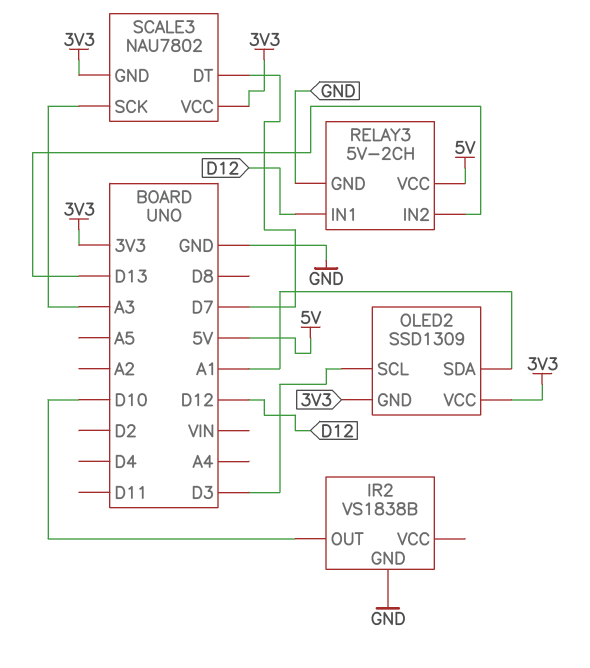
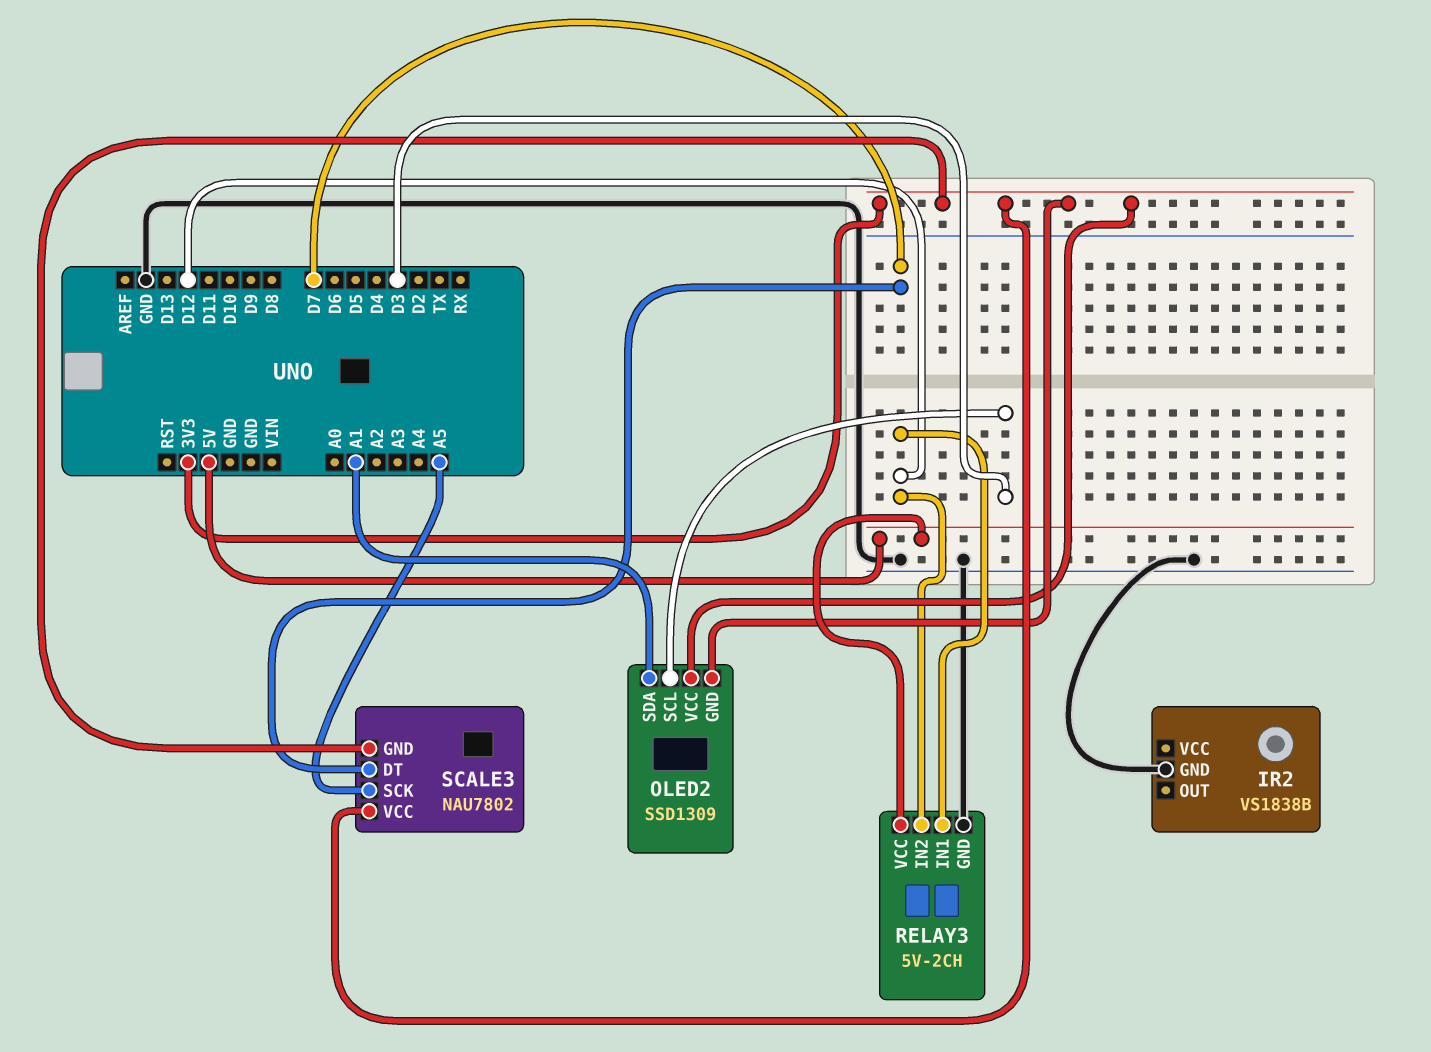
IR2 pin OUT: D10 -> none
RELAY3 pin IN2: D13 -> D12
SCALE3 pin SCK: A3 -> A5

